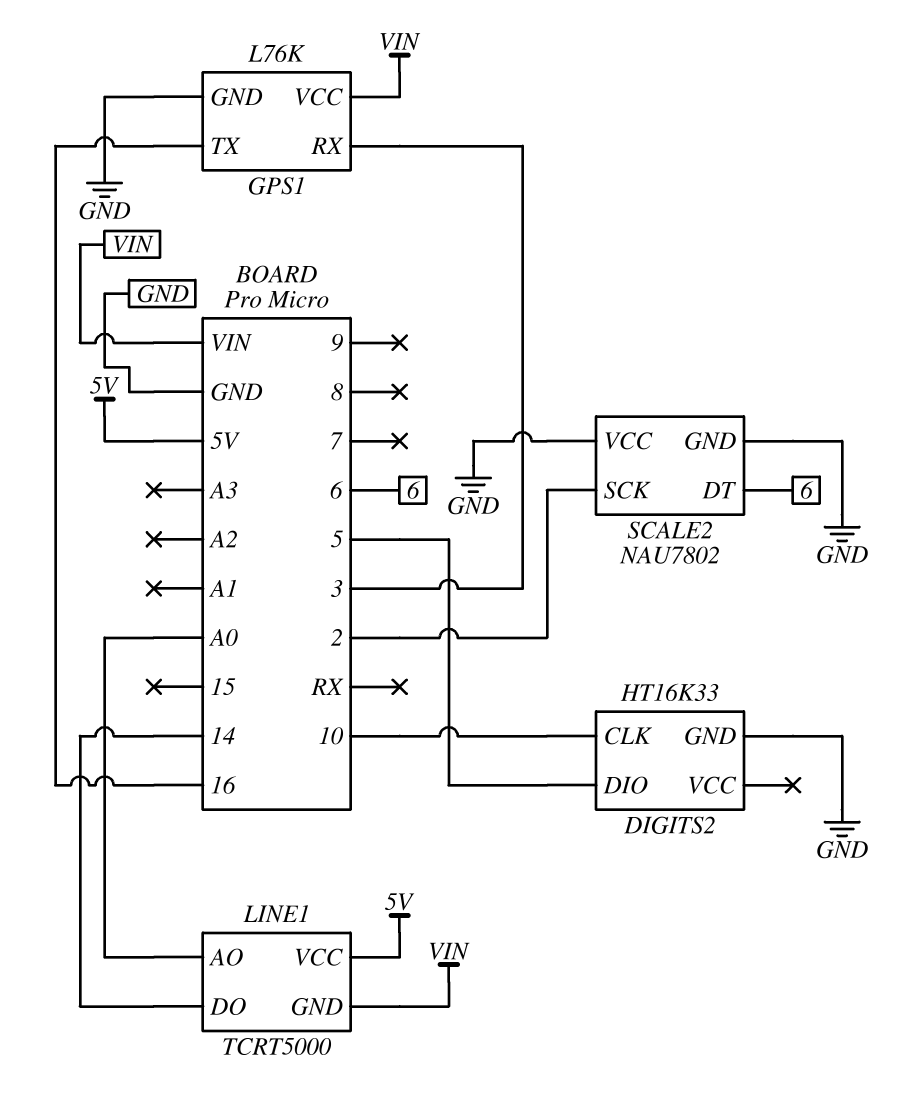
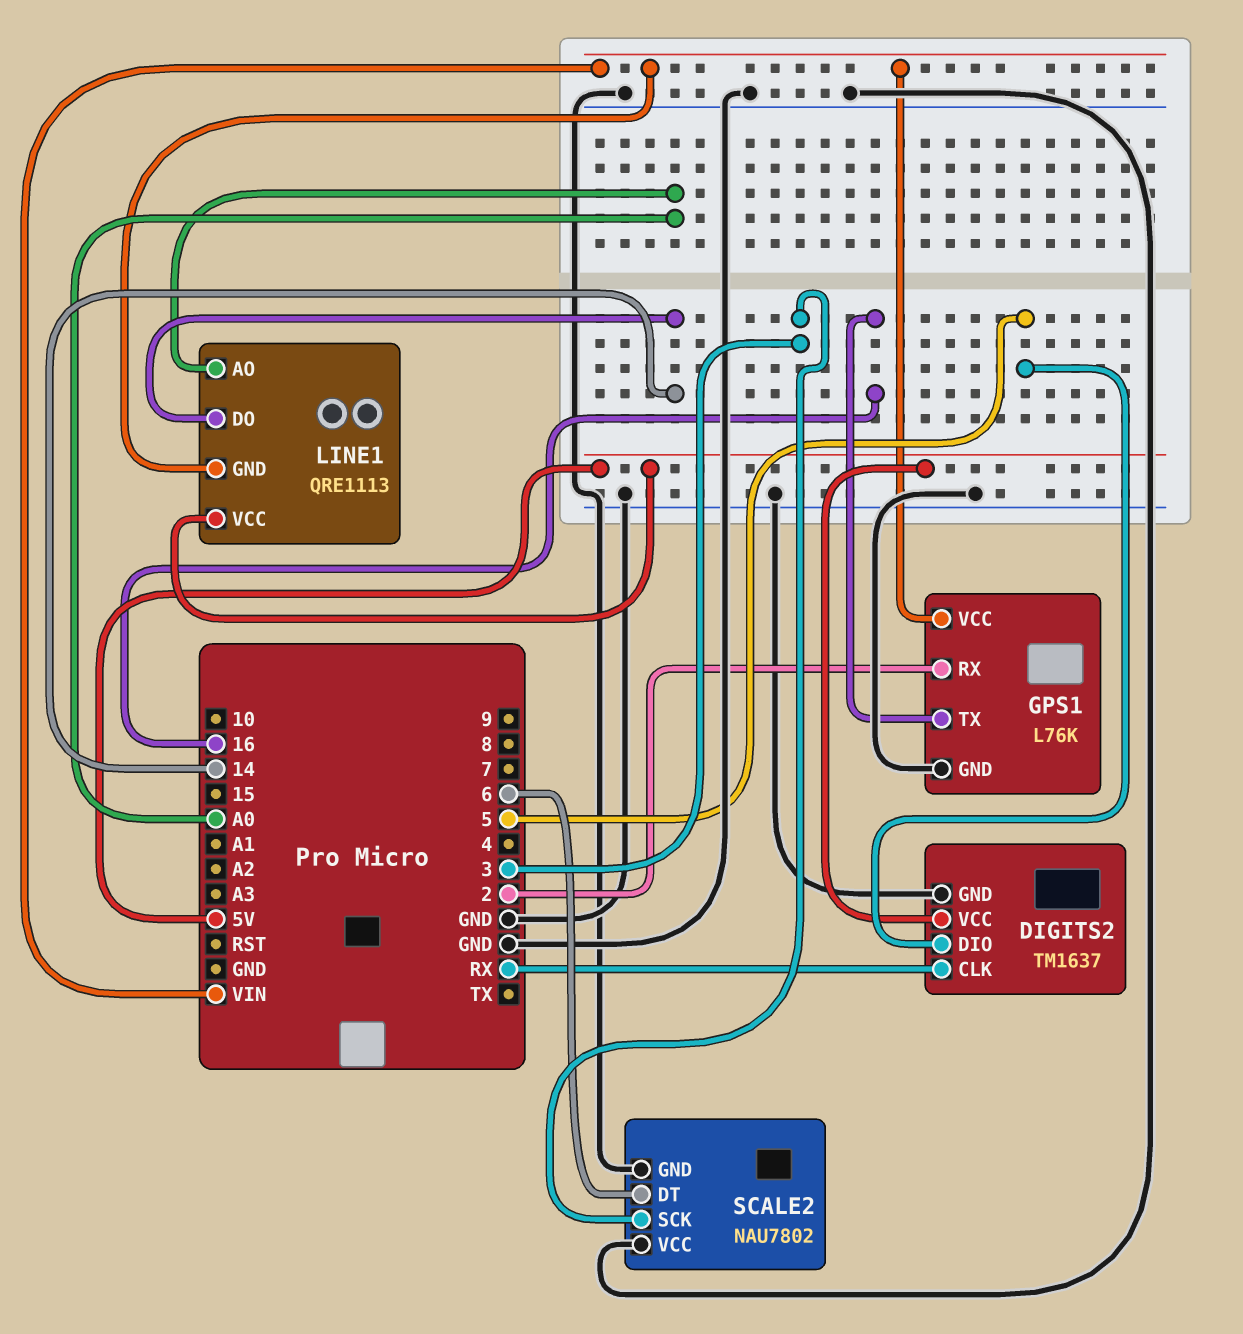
DIGITS2: HT16K33 -> TM1637
DIGITS2 pin CLK: 10 -> RX
DIGITS2 pin VCC: none -> 5V
GPS1 pin RX: 3 -> 2
LINE1: TCRT5000 -> QRE1113
SCALE2 pin SCK: 2 -> 3

